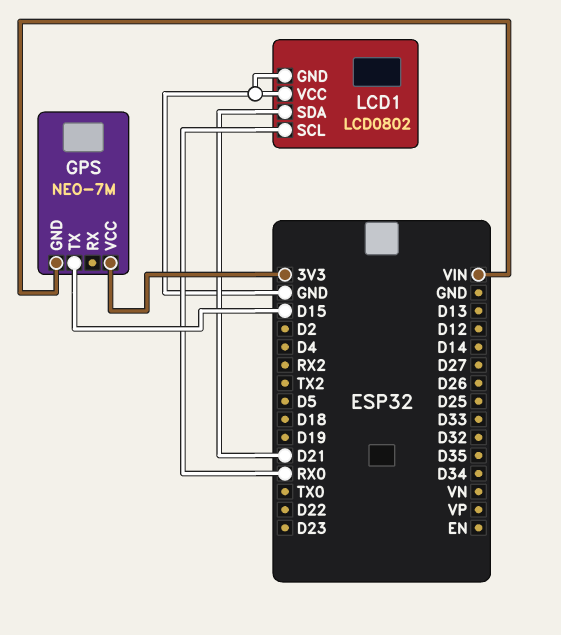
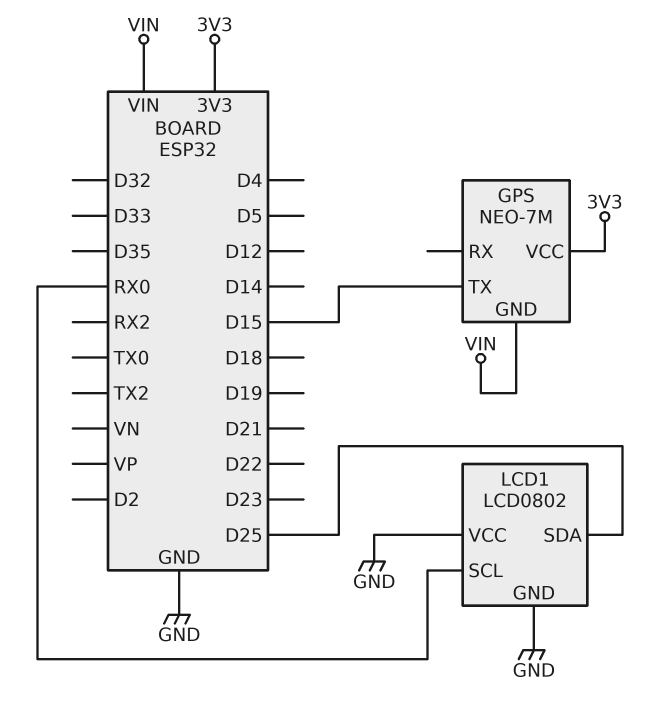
LCD1 pin SDA: D21 -> D25

